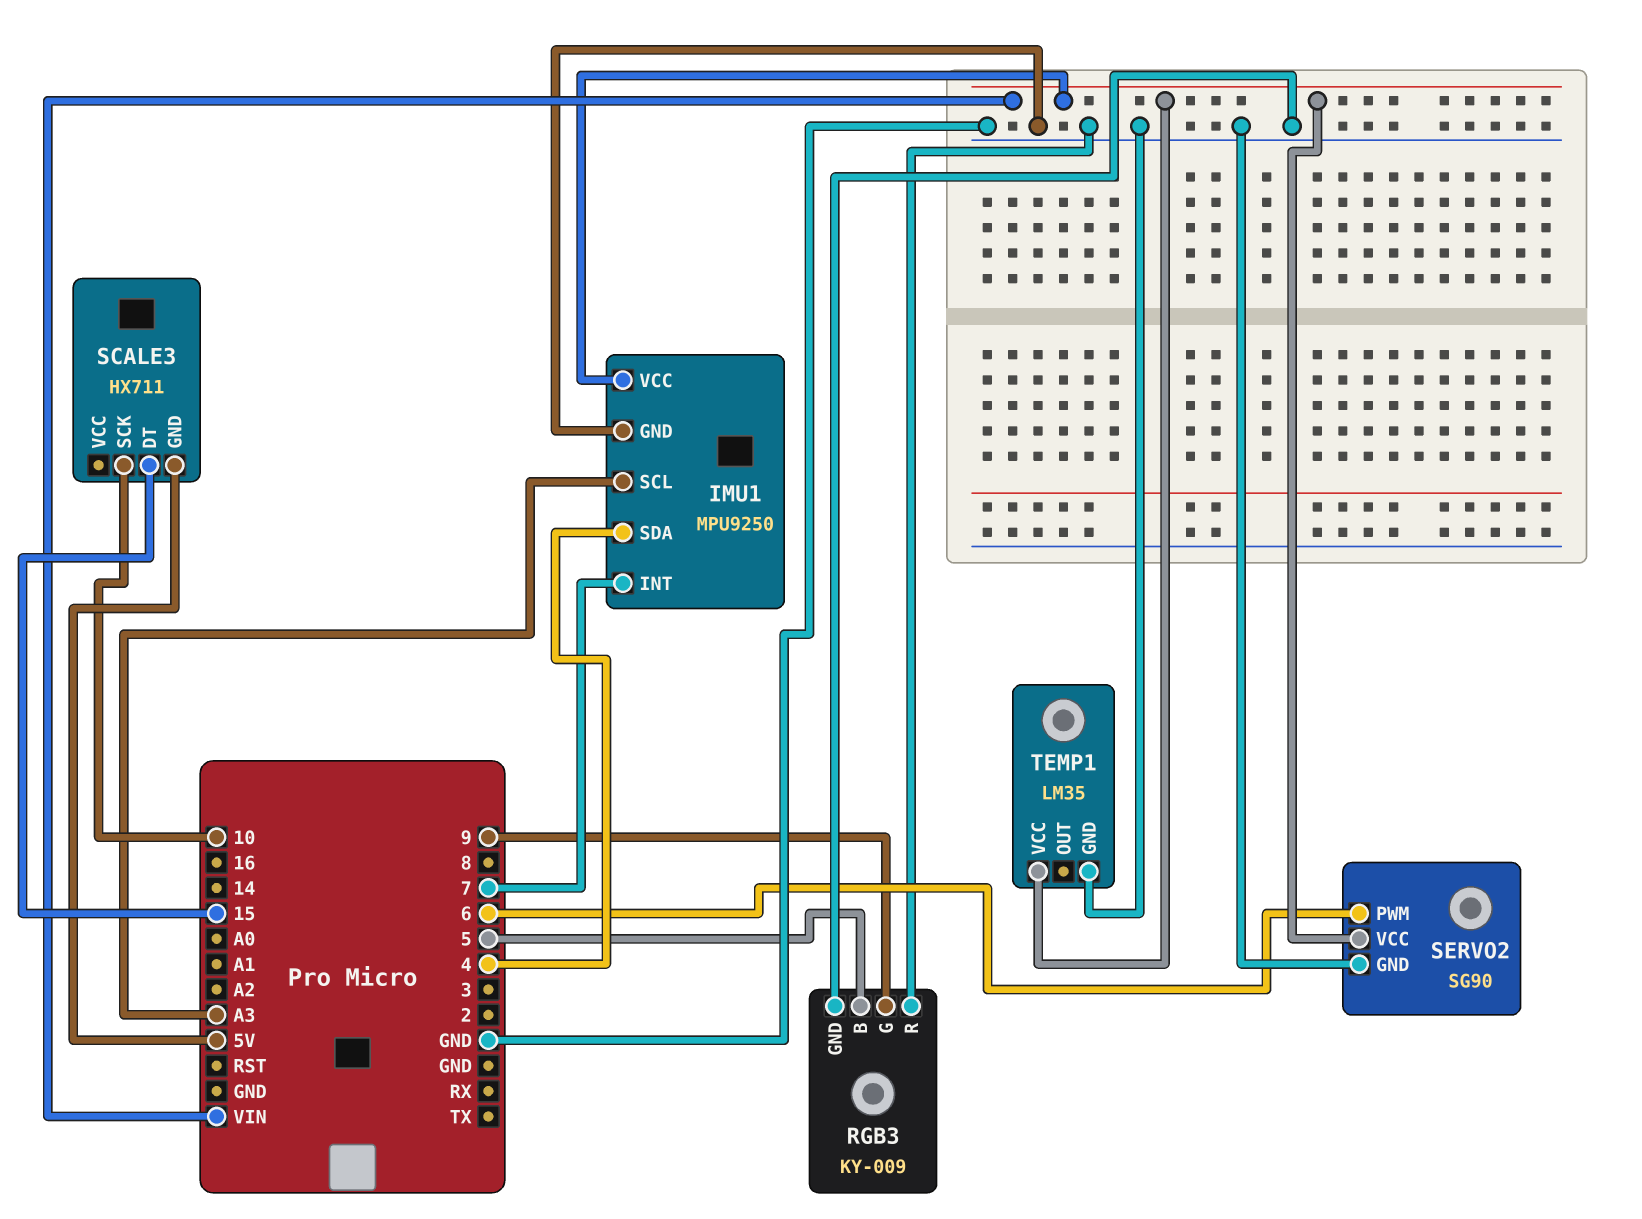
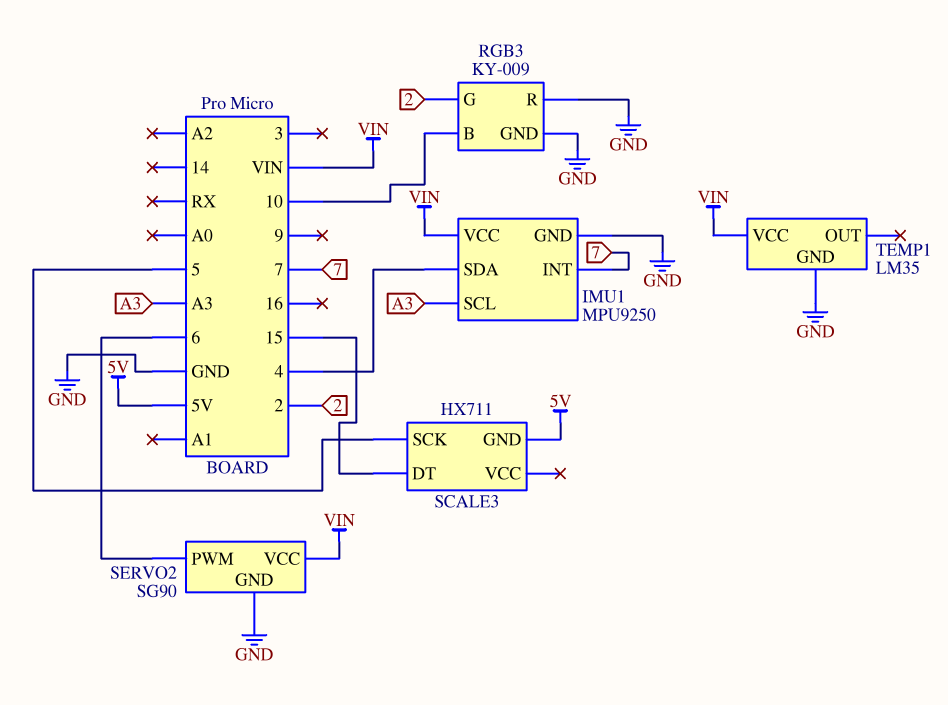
RGB3 pin B: 5 -> 10
RGB3 pin G: 9 -> 2
SCALE3 pin SCK: 10 -> 5

